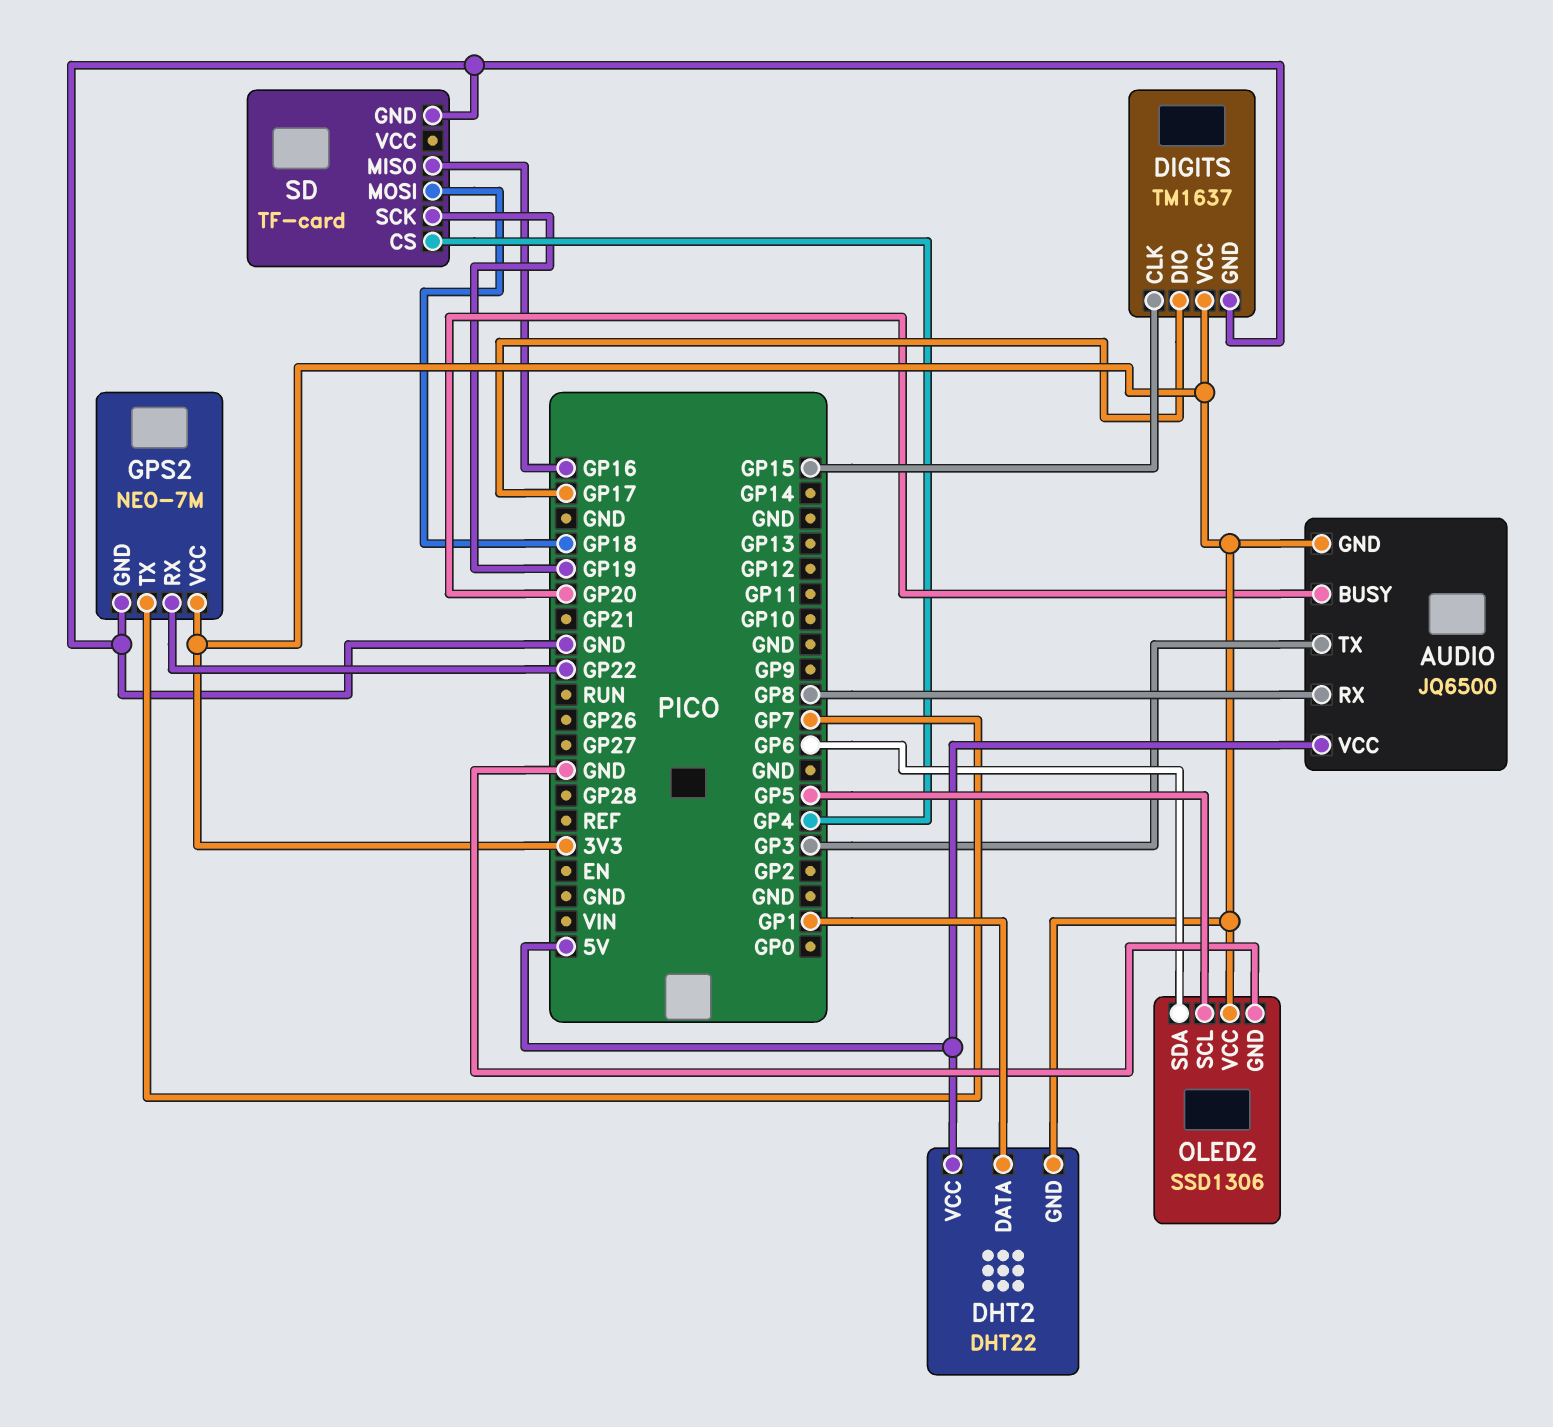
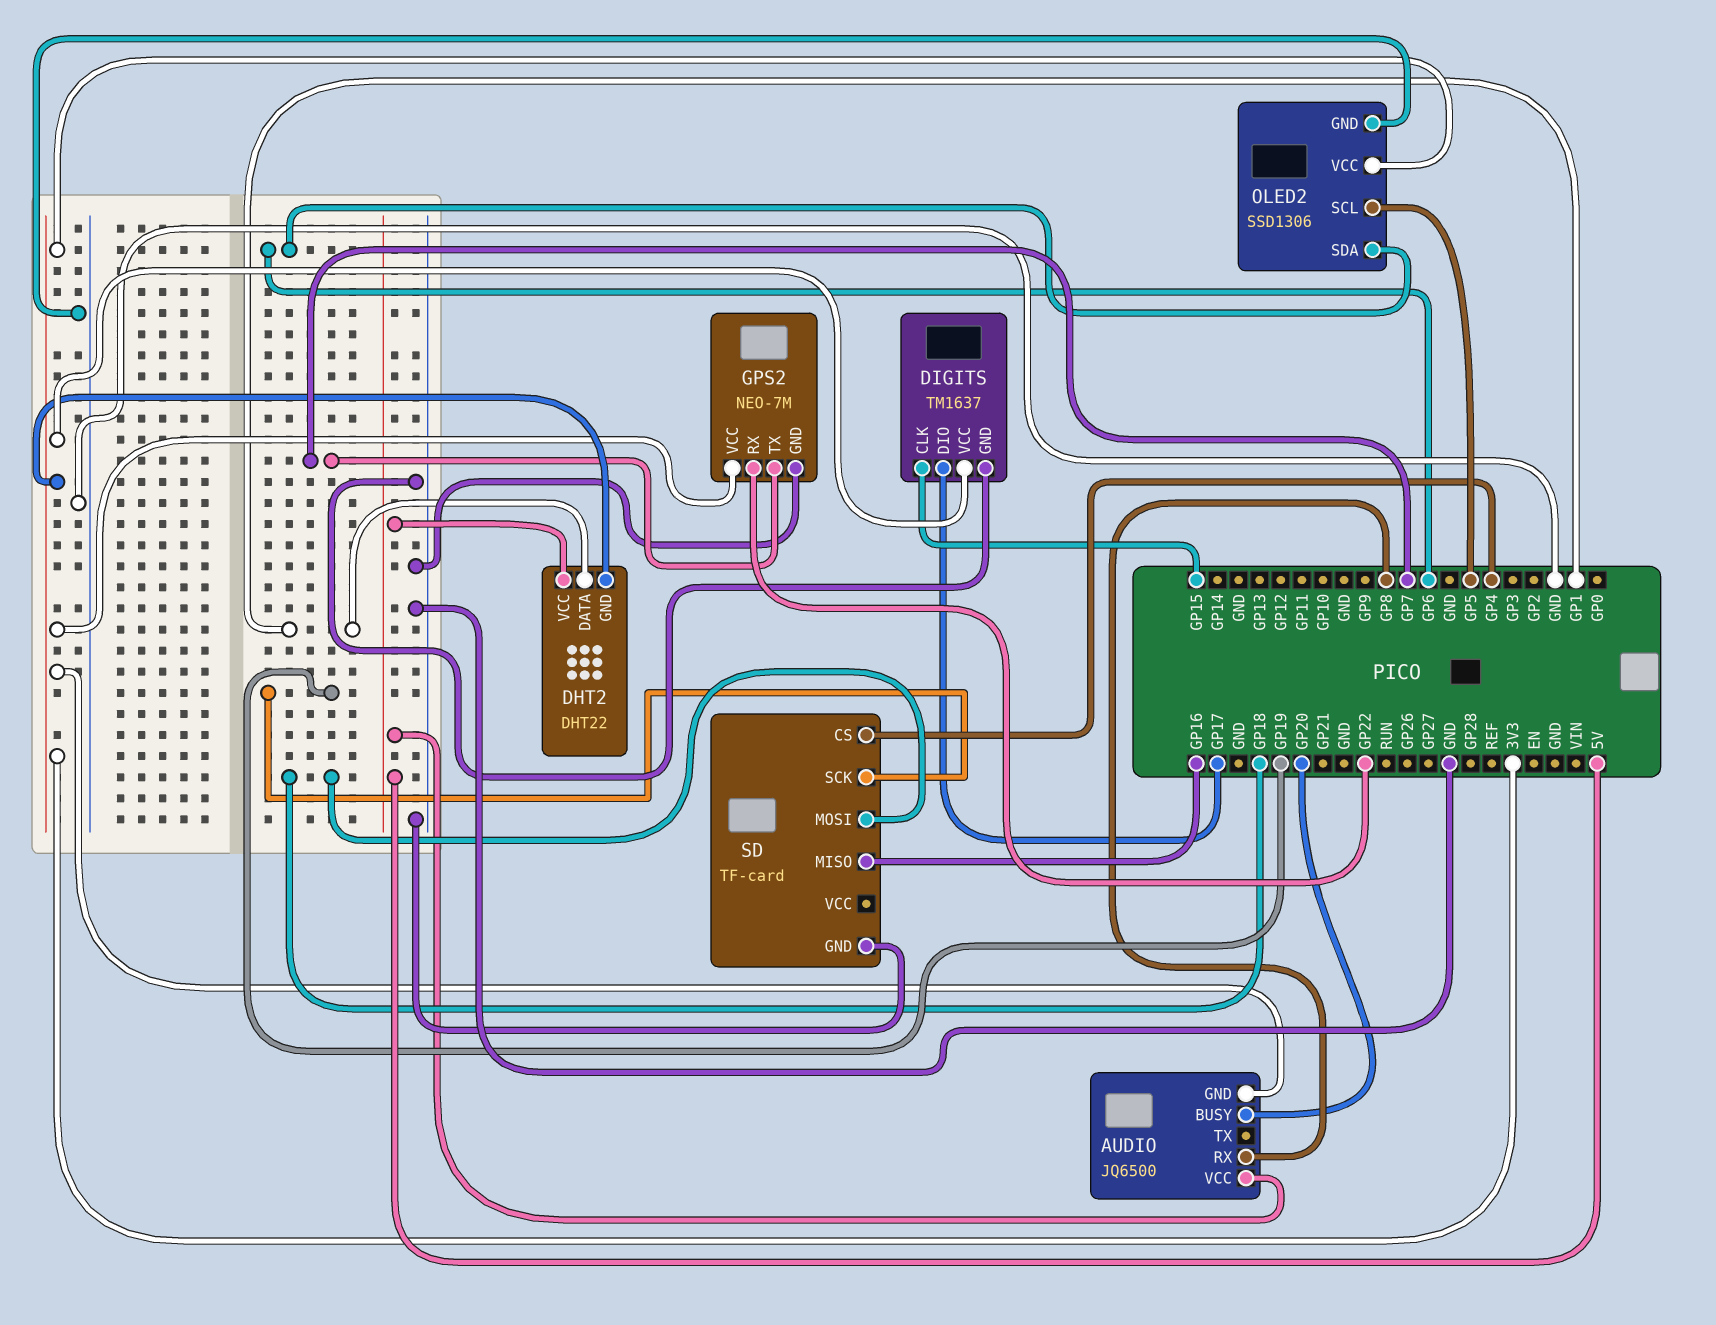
AUDIO pin TX: GP3 -> none

